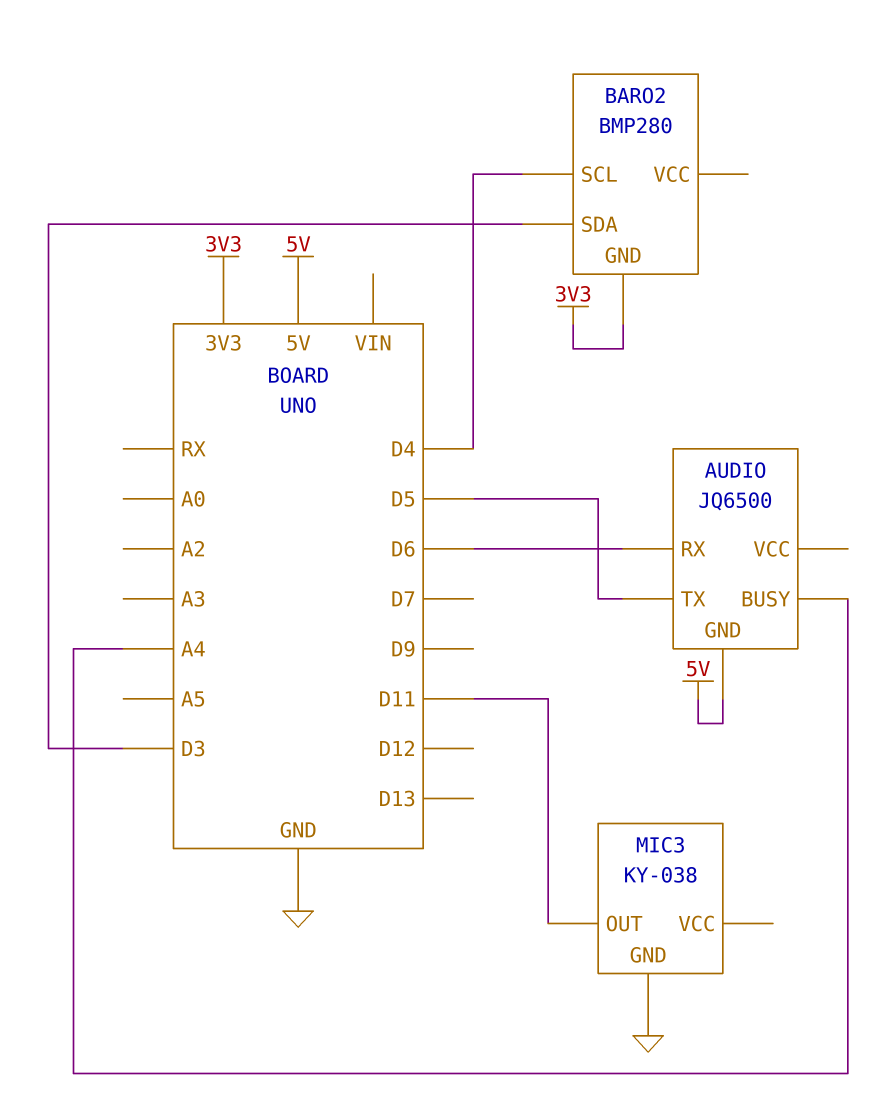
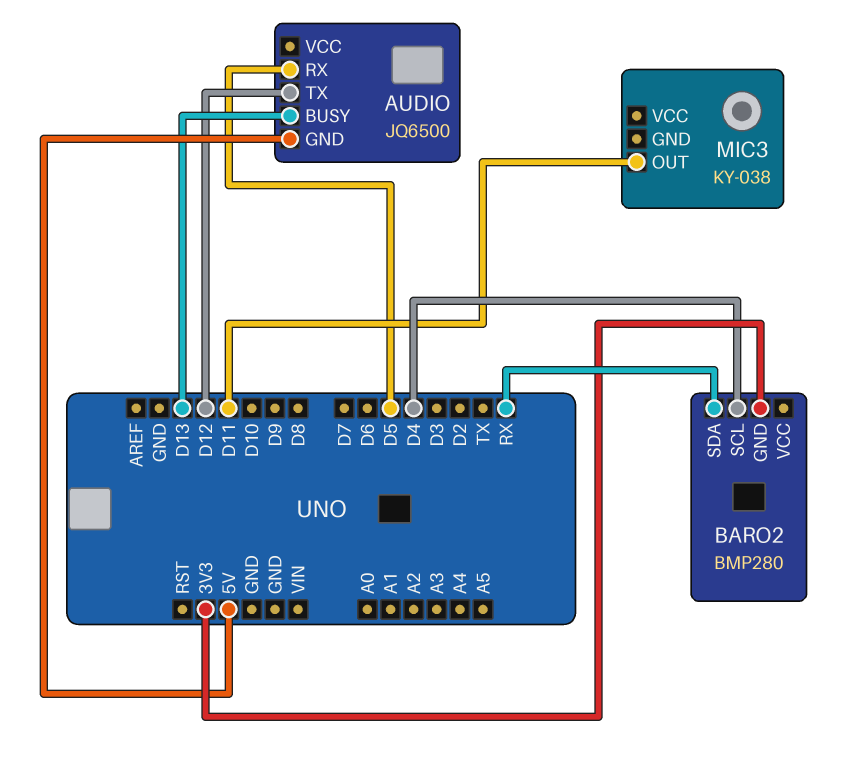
AUDIO pin BUSY: A4 -> D13
AUDIO pin RX: D6 -> D5
AUDIO pin TX: D5 -> D12
BARO2 pin SDA: D3 -> RX
MIC3 pin GND: GND -> none

